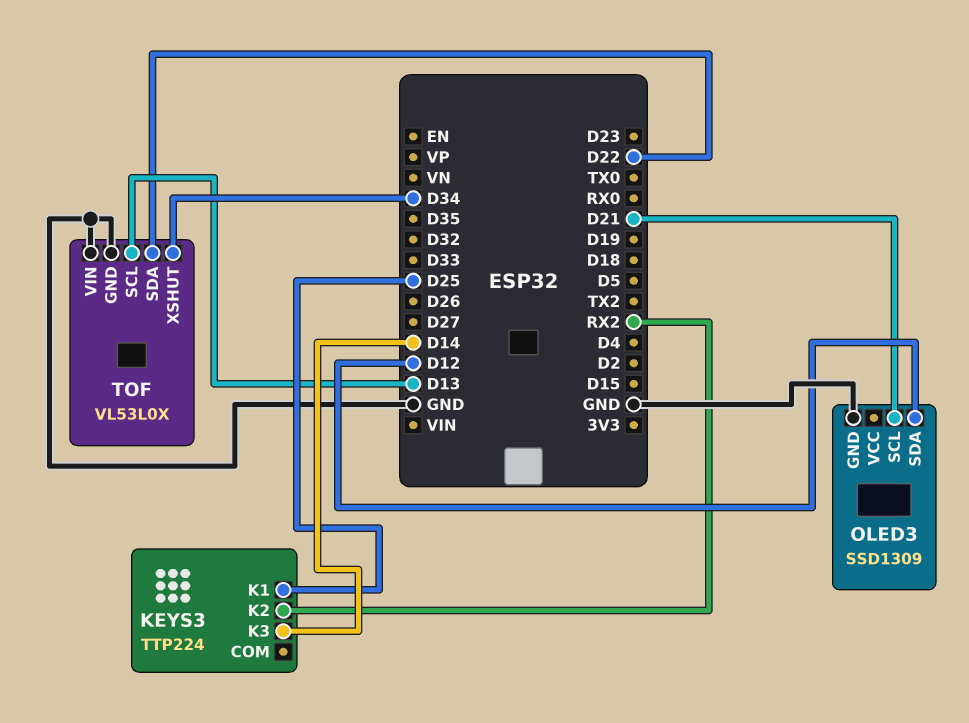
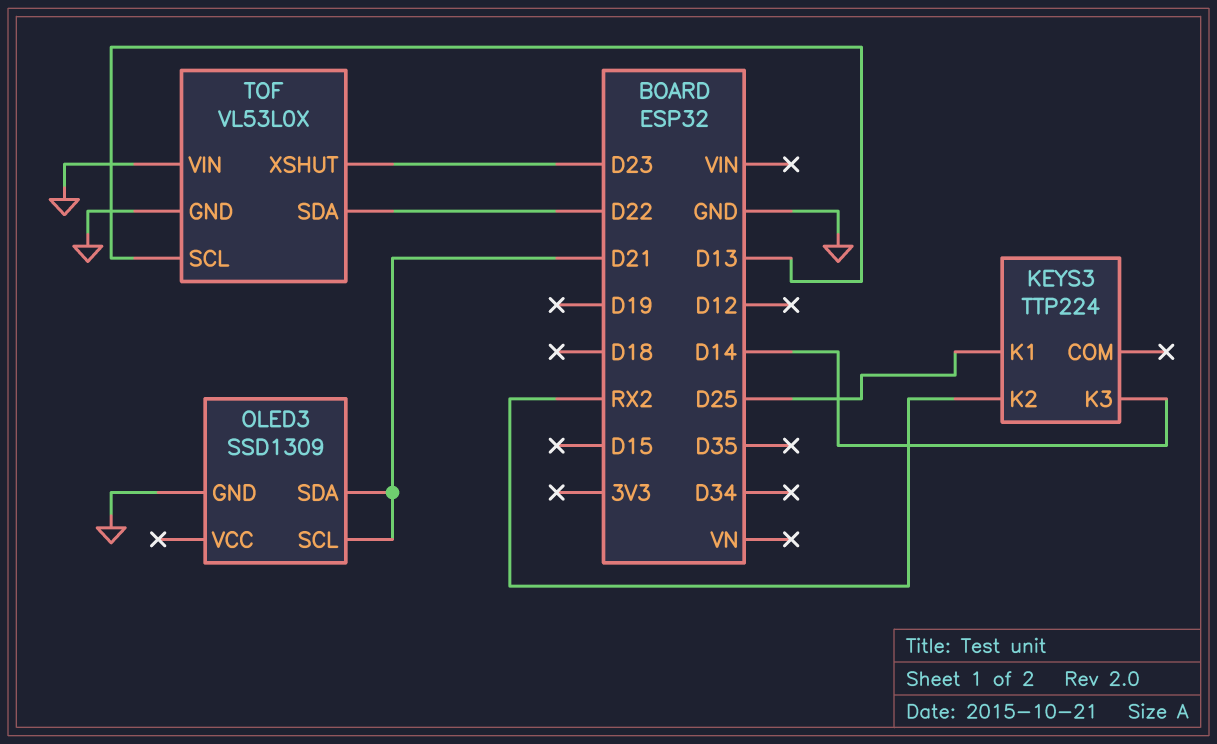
OLED3 pin SDA: D12 -> D21
TOF pin XSHUT: D34 -> D23

